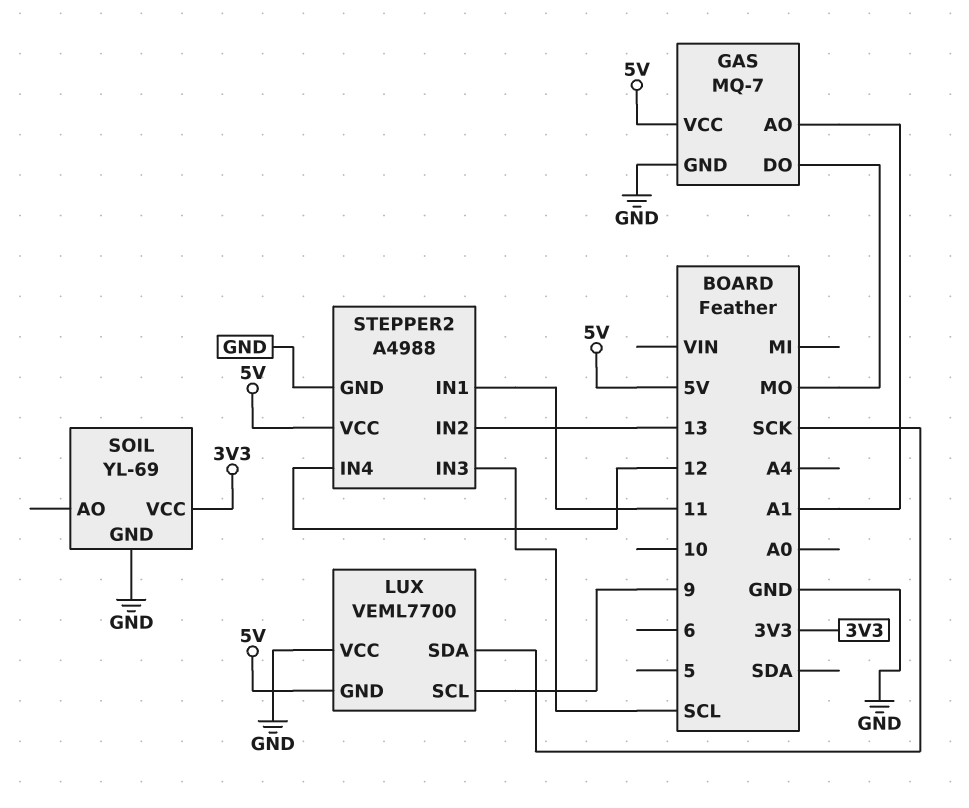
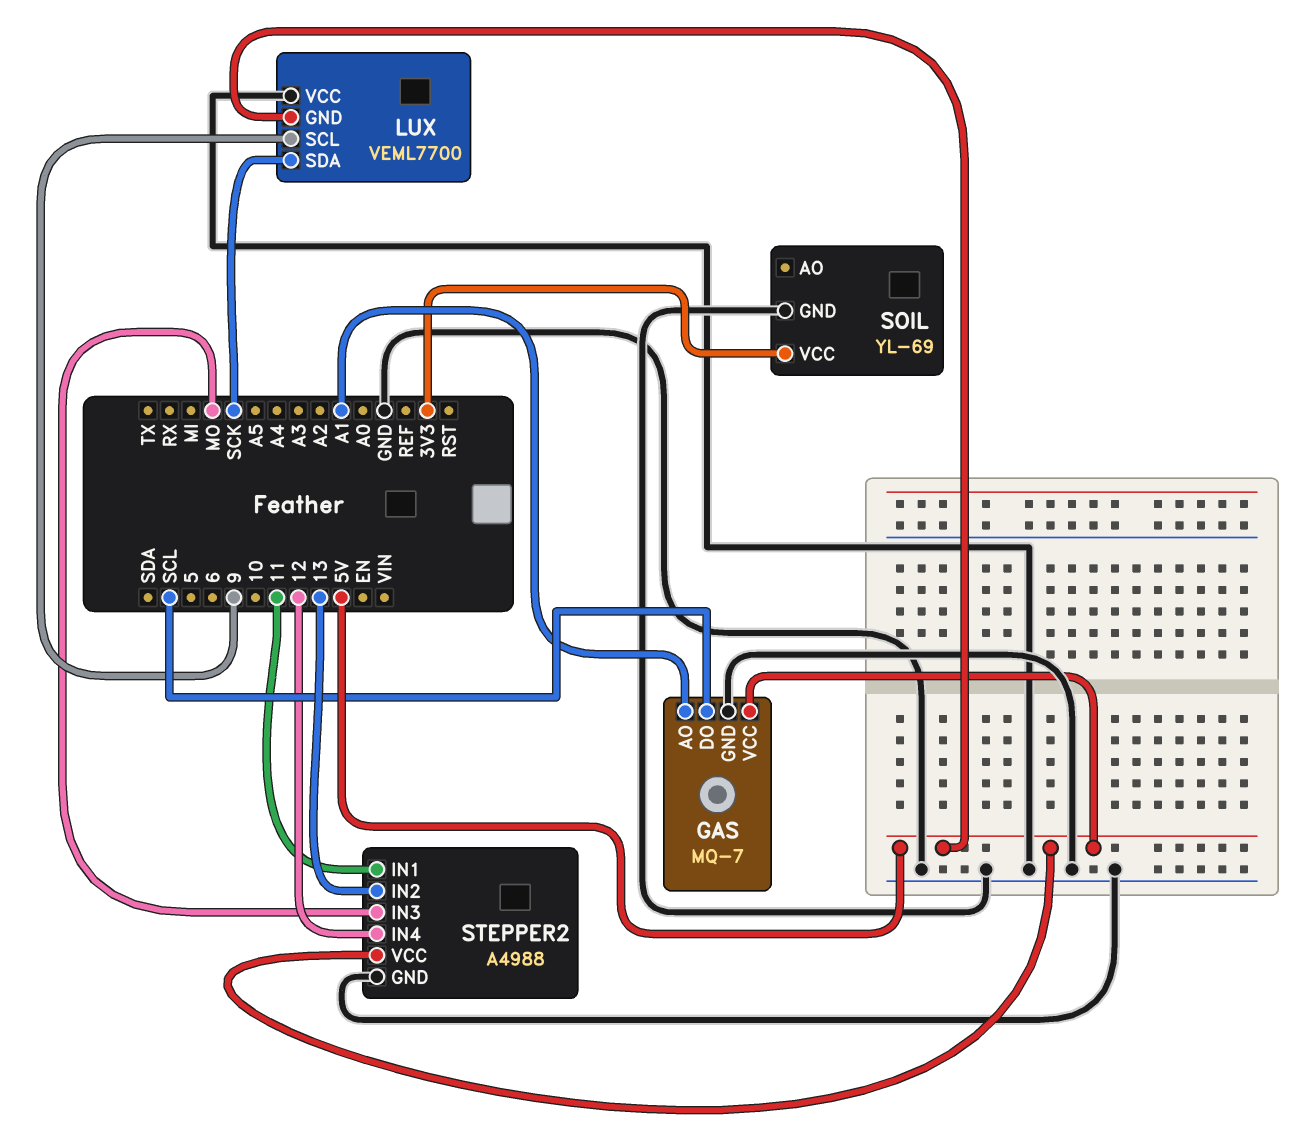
GAS pin DO: MO -> SCL
STEPPER2 pin IN3: SCL -> MO

